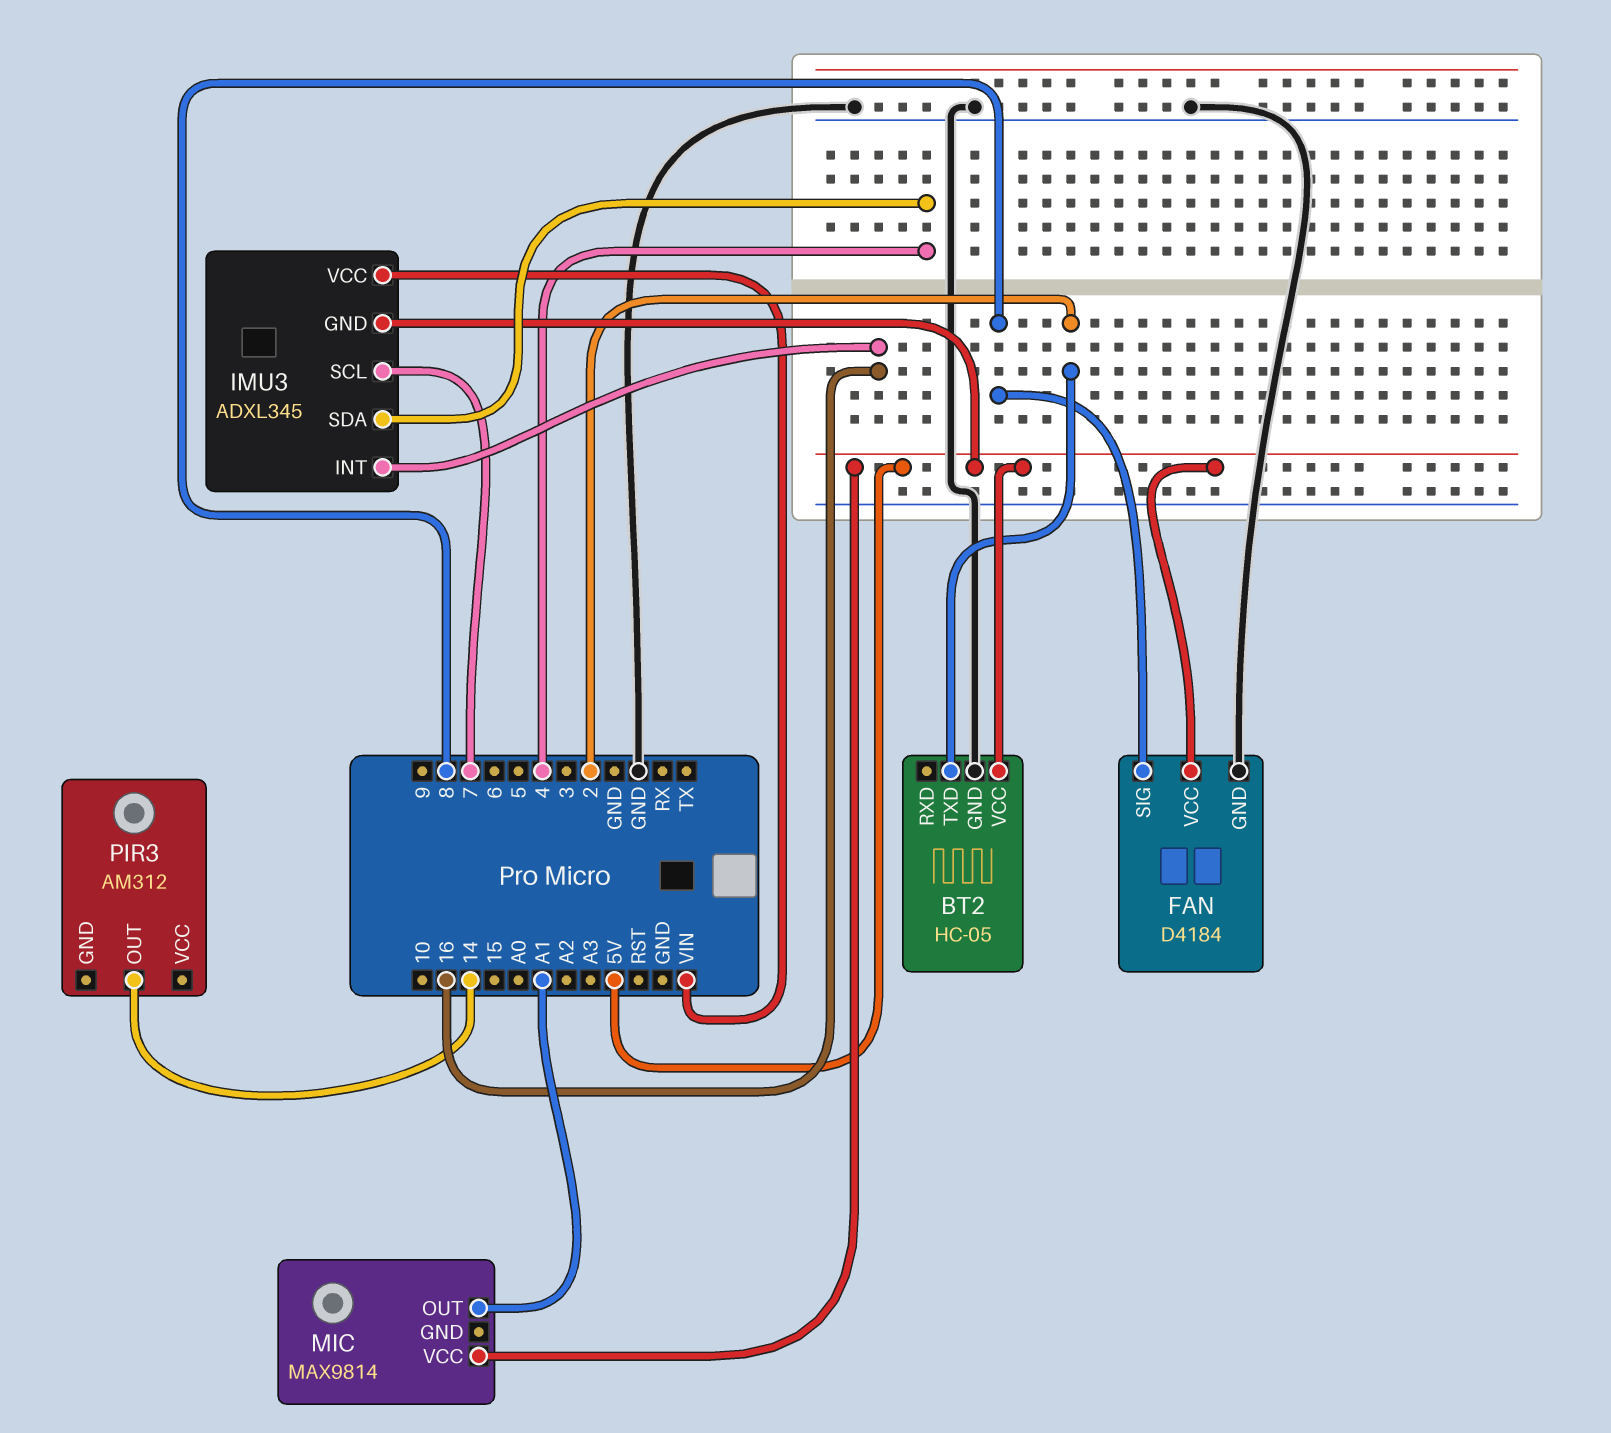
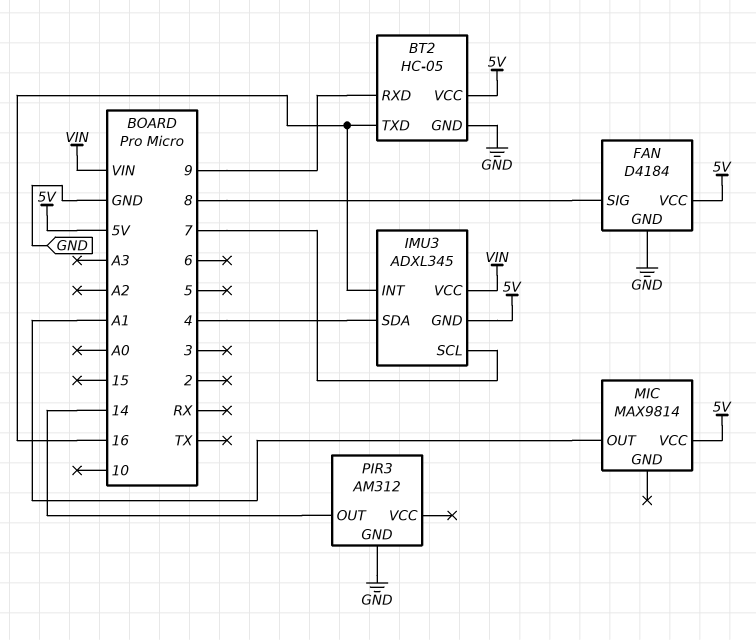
BT2 pin RXD: none -> 9
BT2 pin TXD: 2 -> 16
PIR3 pin GND: none -> GND

